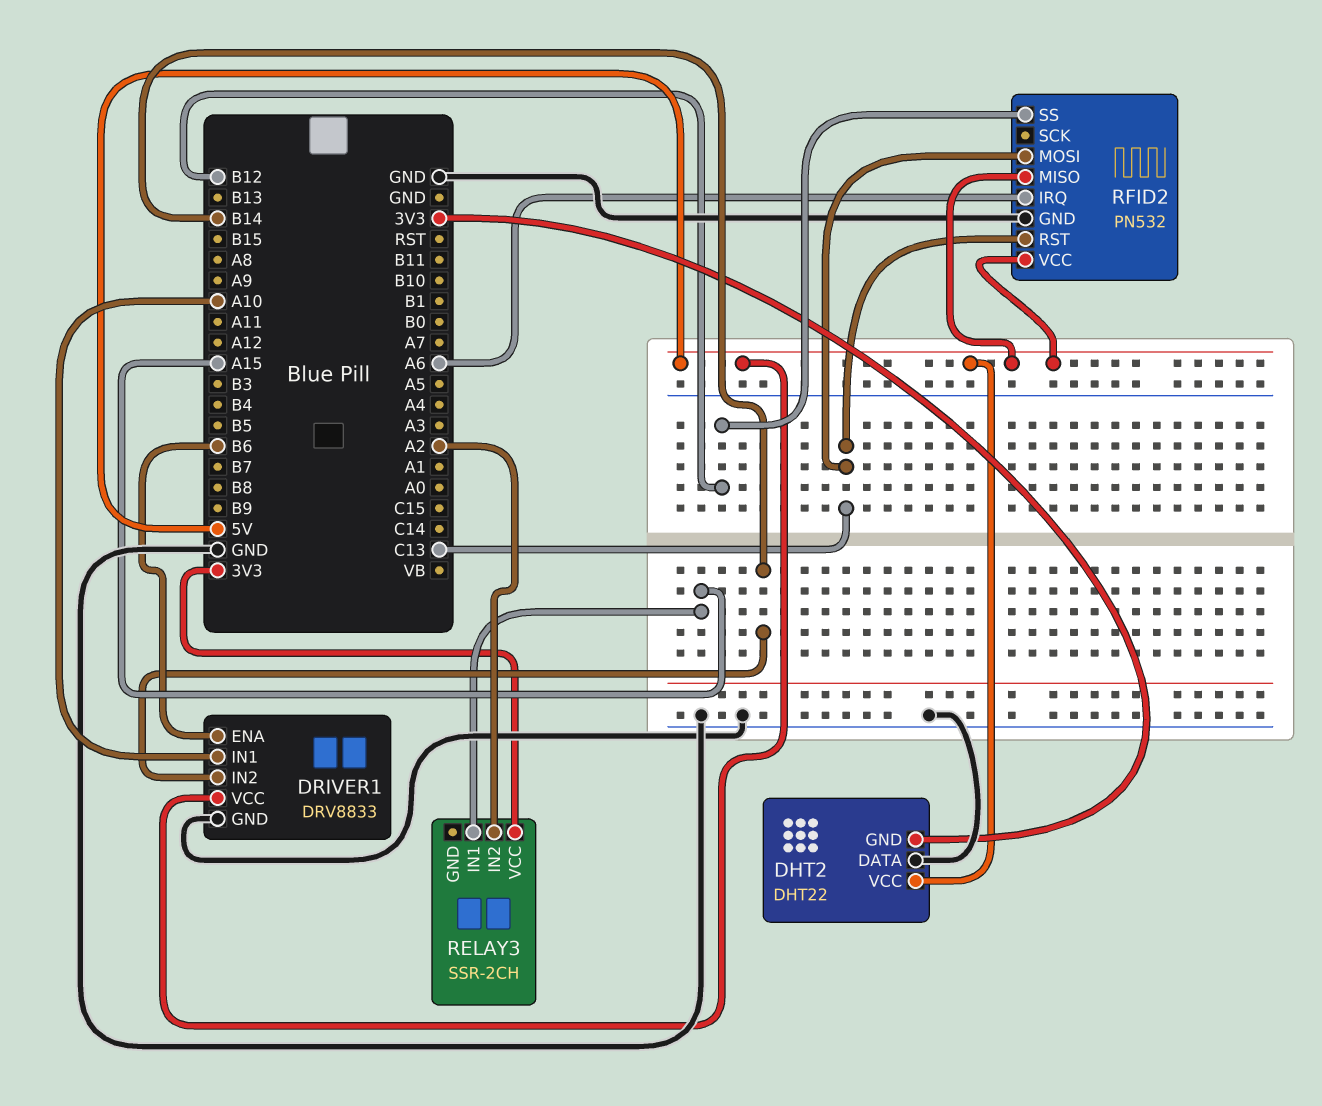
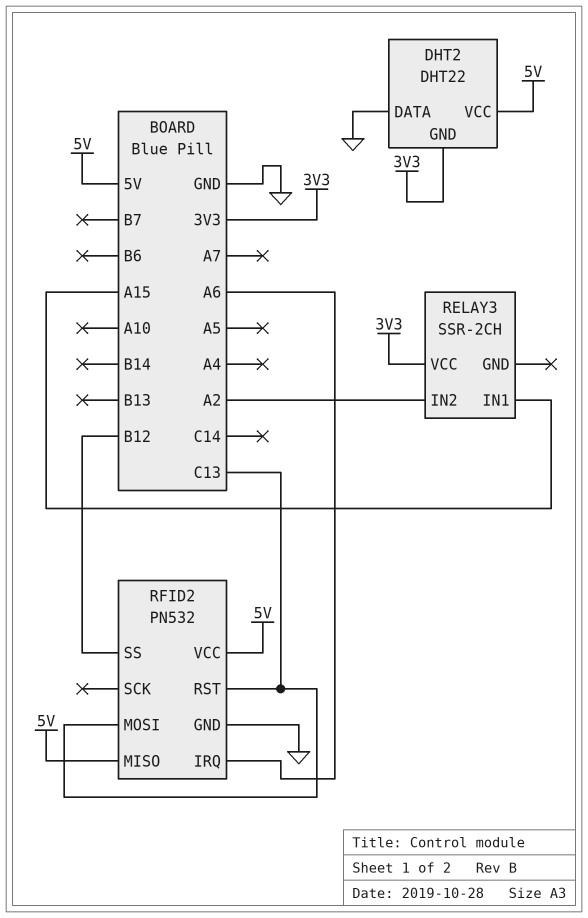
DRIVER1: DRV8833 -> none
DRIVER1 pin ENA: B6 -> none
DRIVER1 pin GND: GND -> none
DRIVER1 pin IN1: A10 -> none
DRIVER1 pin IN2: B14 -> none
DRIVER1 pin VCC: 5V -> none

